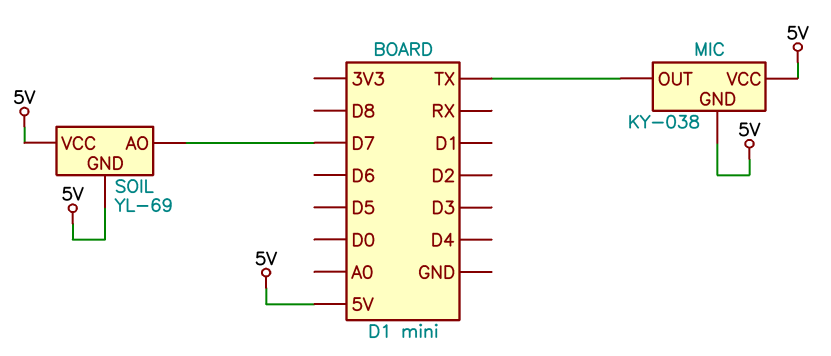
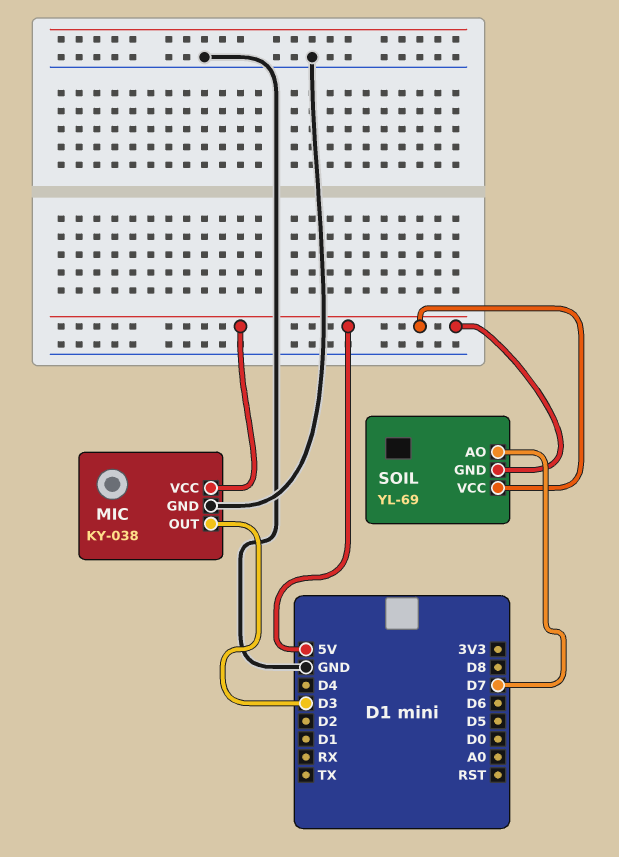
MIC pin GND: 5V -> GND
MIC pin OUT: TX -> D3

